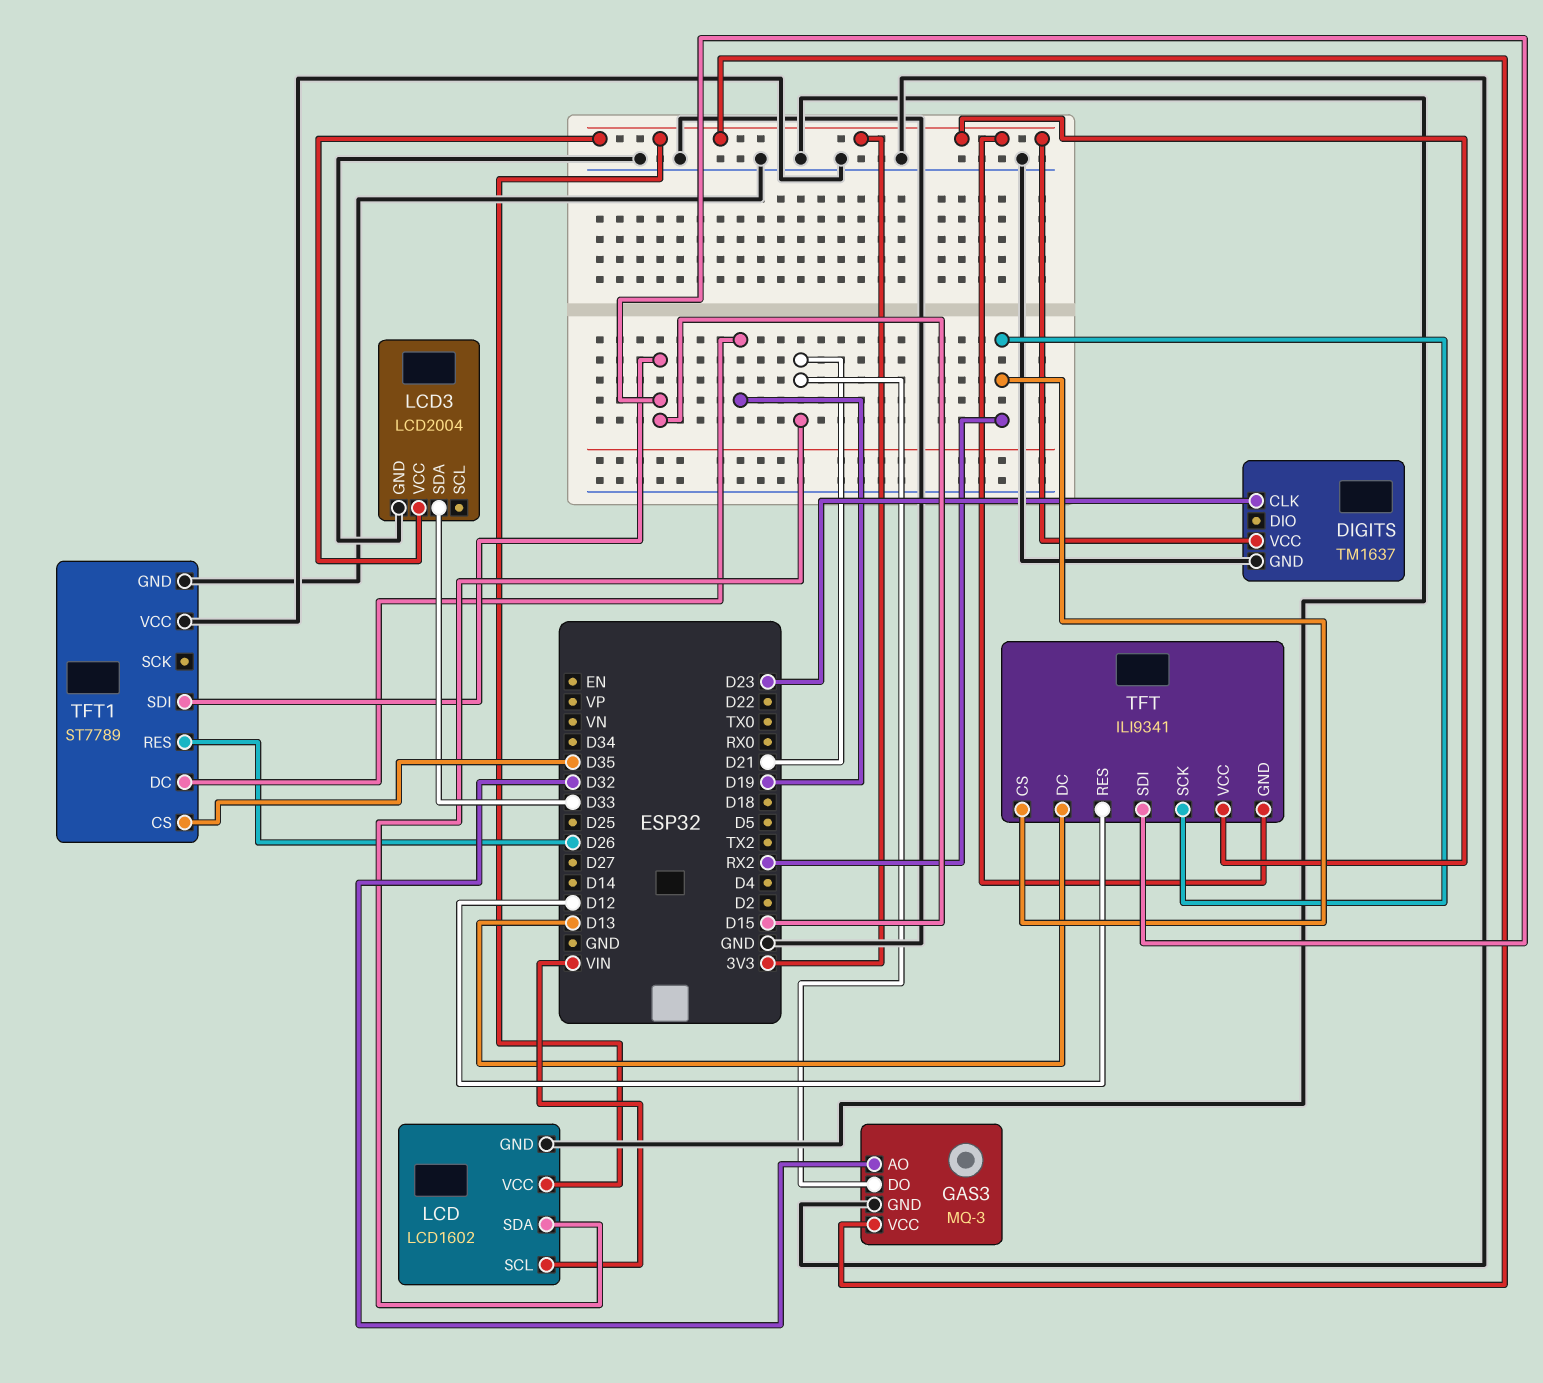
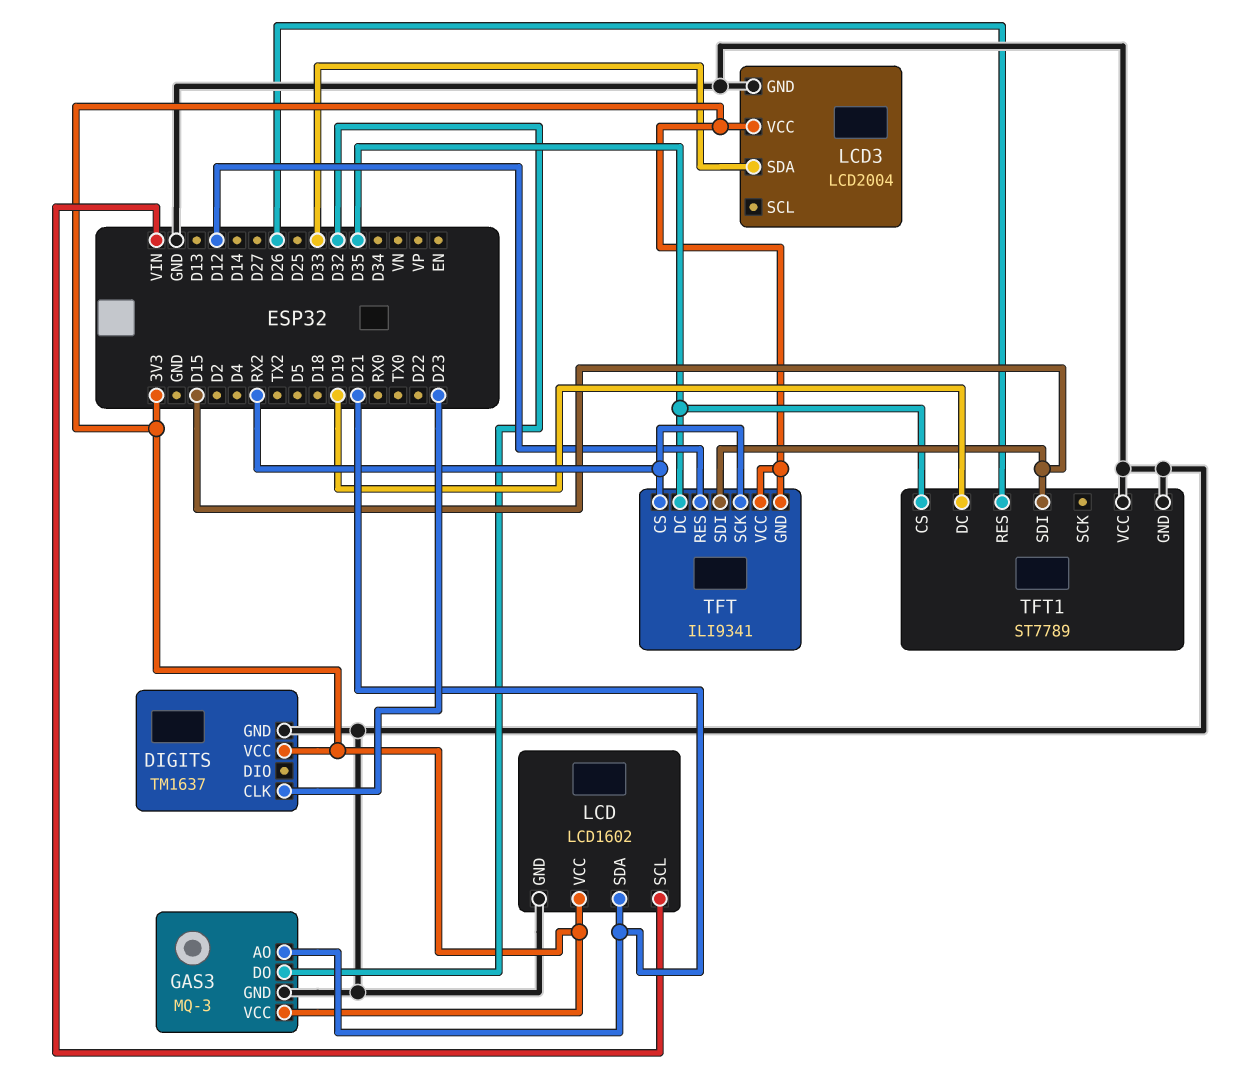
GAS3 pin AO: D32 -> D21
GAS3 pin DO: D21 -> D32
TFT pin DC: D13 -> D35

